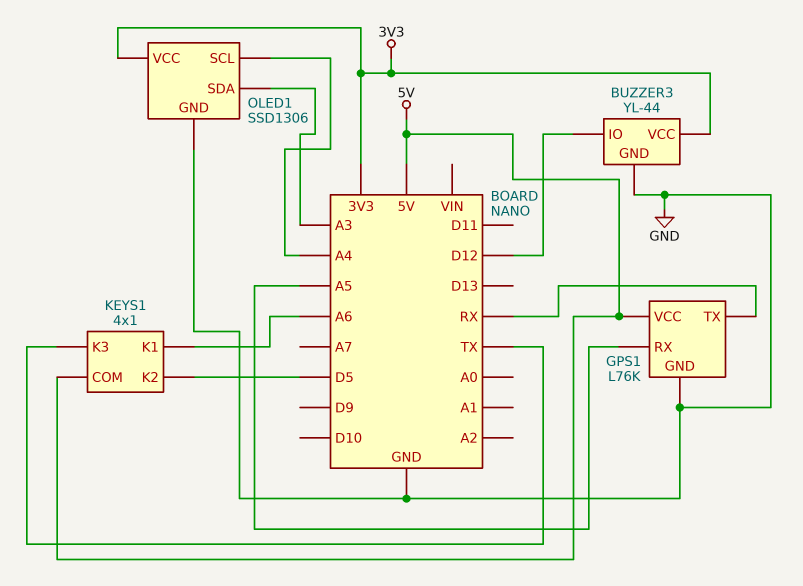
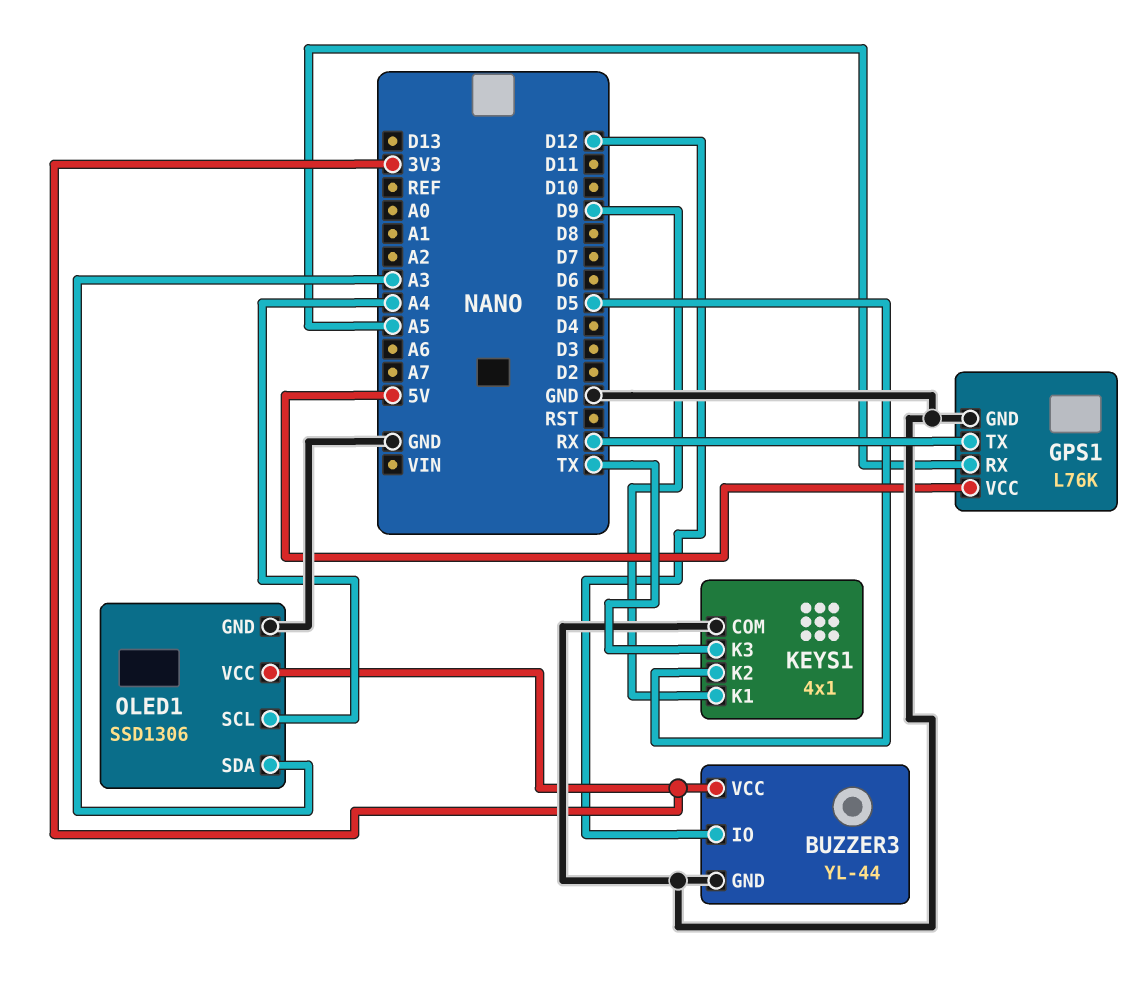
KEYS1 pin COM: 5V -> GND
KEYS1 pin K1: A6 -> D9

